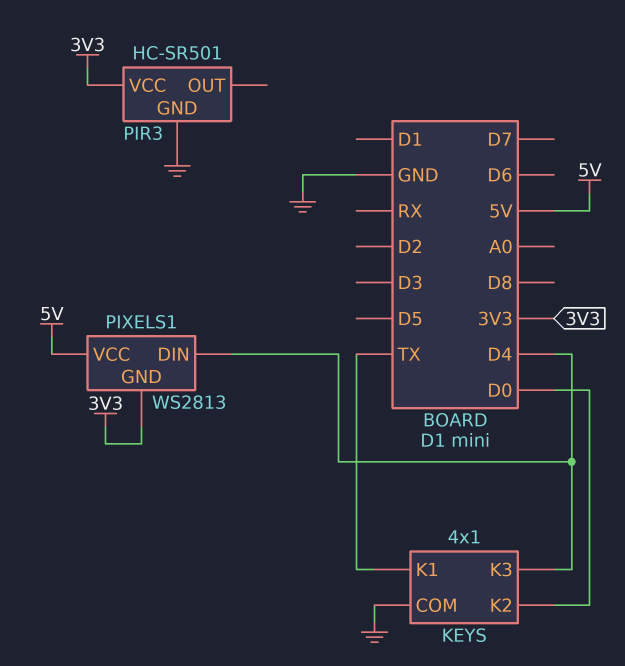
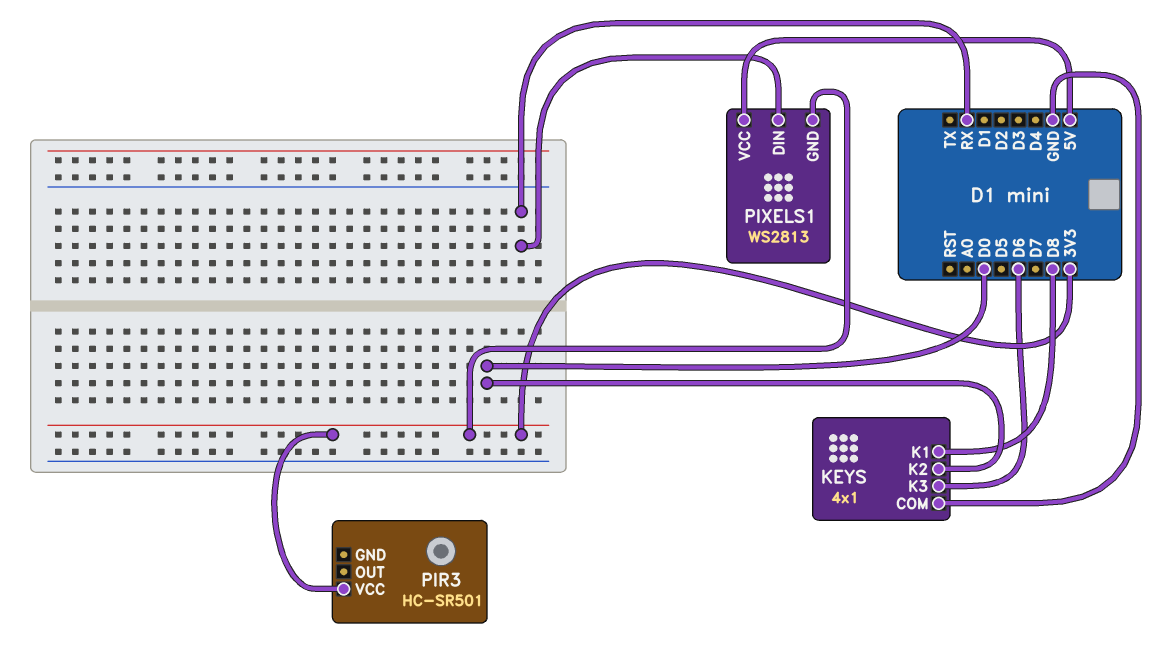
KEYS pin K1: TX -> D8
KEYS pin K3: D4 -> D6
PIR3 pin GND: GND -> none
PIXELS1 pin DIN: D4 -> RX

